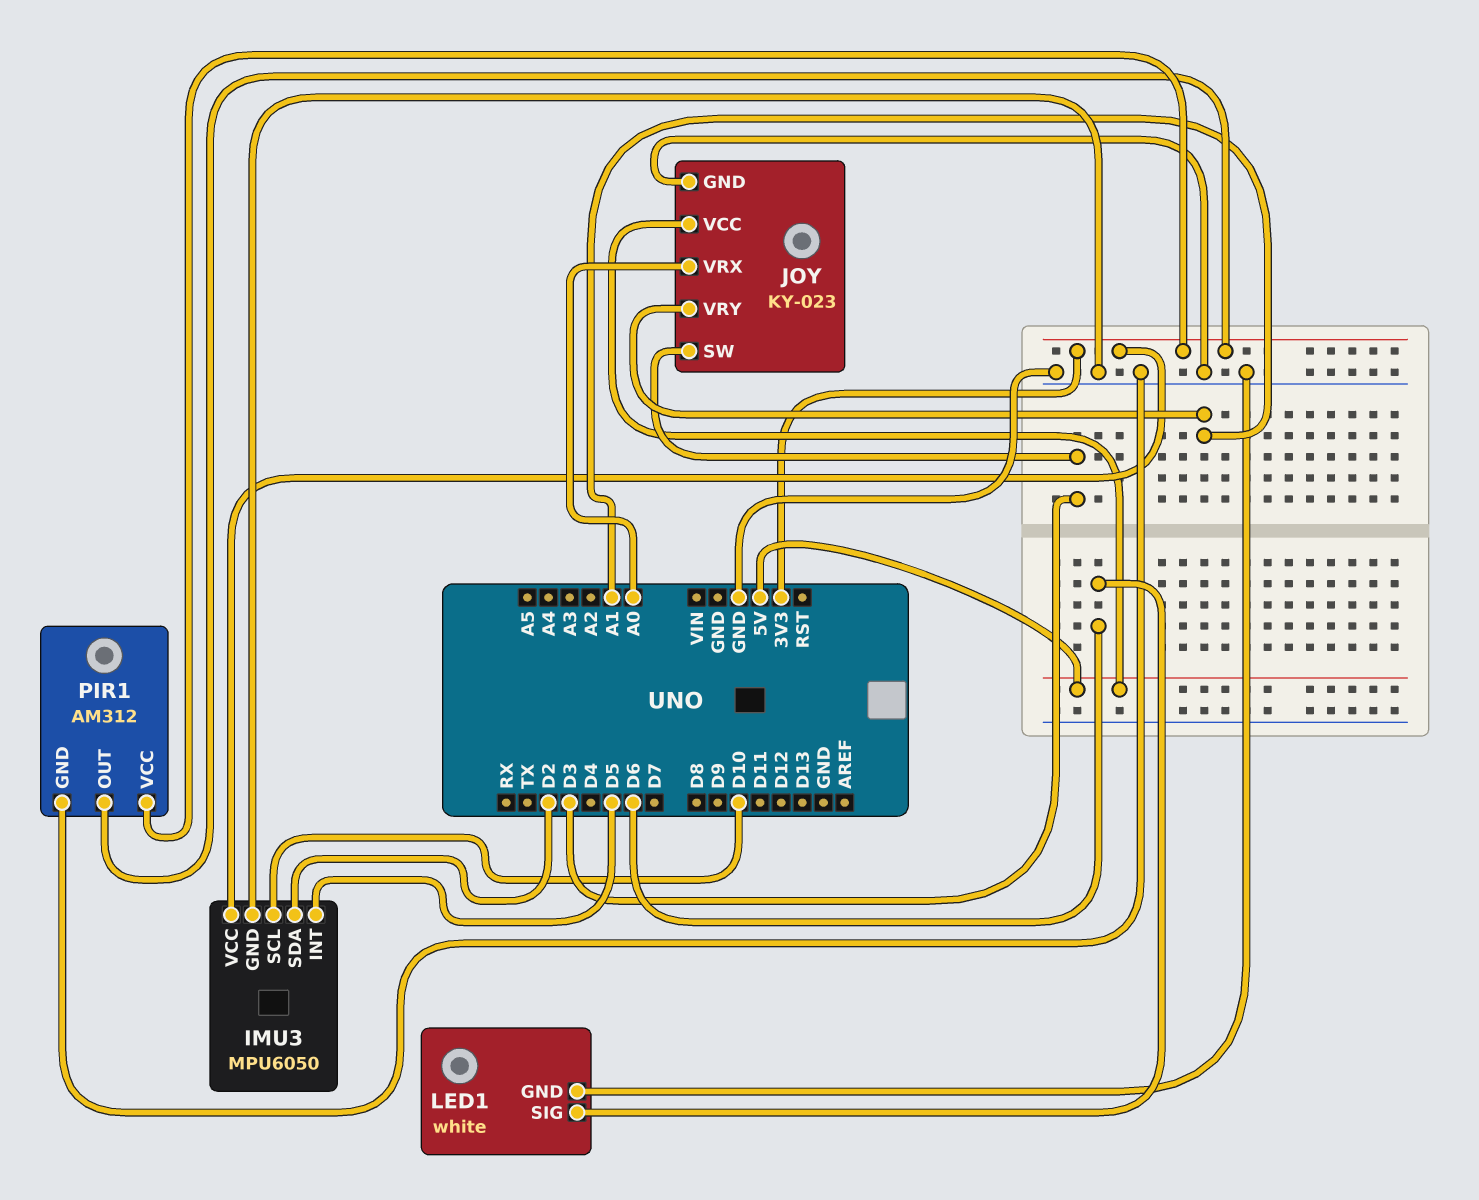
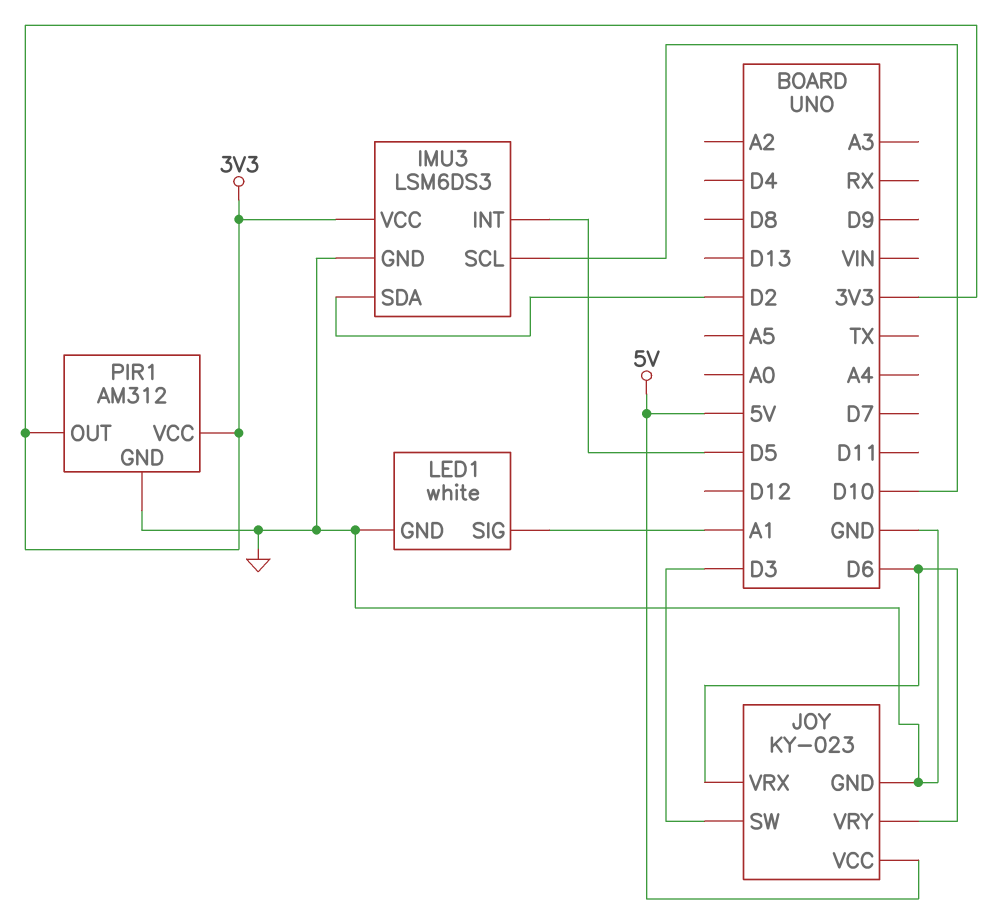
IMU3: MPU6050 -> LSM6DS3
JOY pin VRX: A0 -> D6
JOY pin VRY: A1 -> D6
LED1 pin SIG: D6 -> A1

